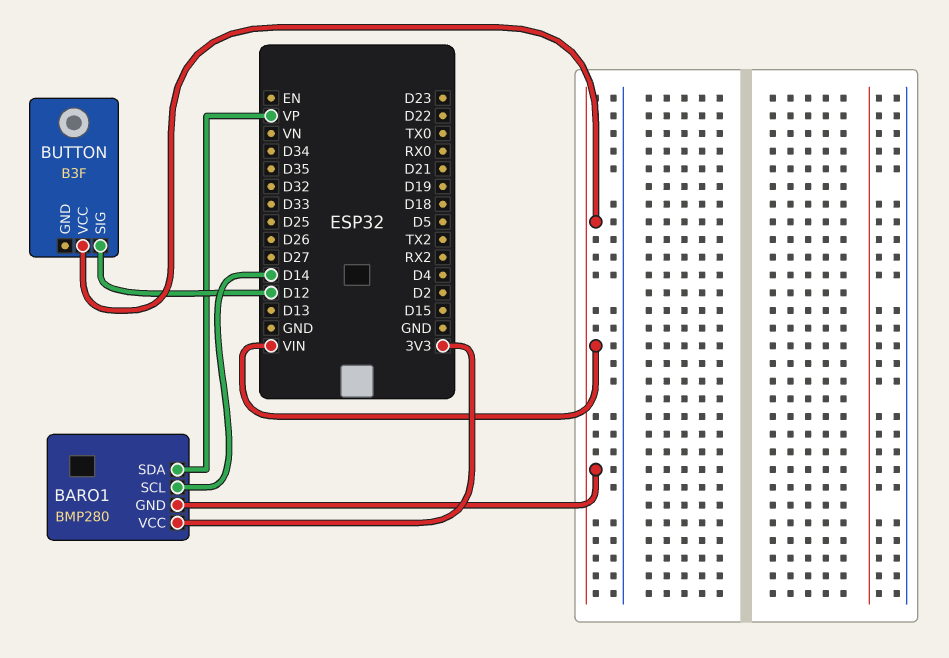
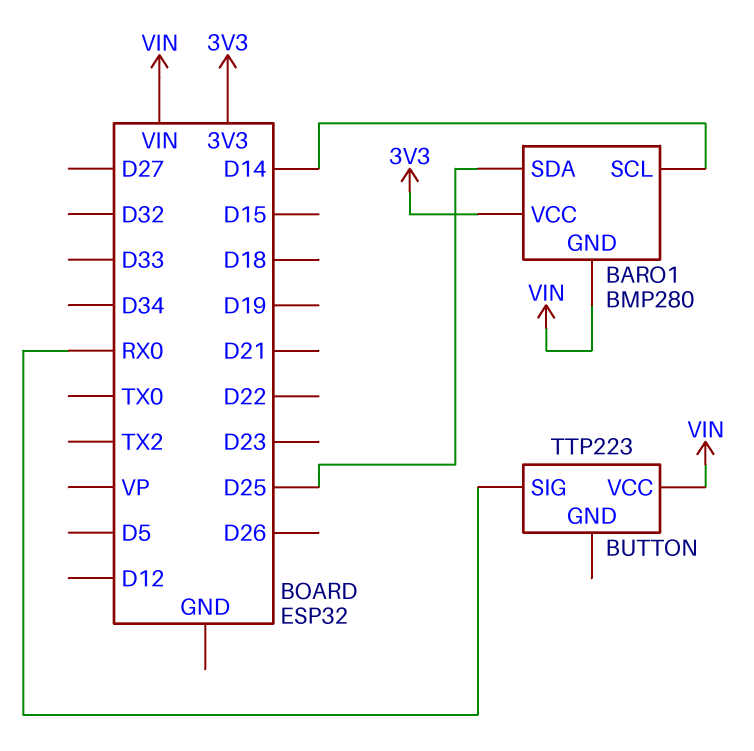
BARO1 pin SDA: VP -> D25
BUTTON: B3F -> TTP223
BUTTON pin SIG: D12 -> RX0

